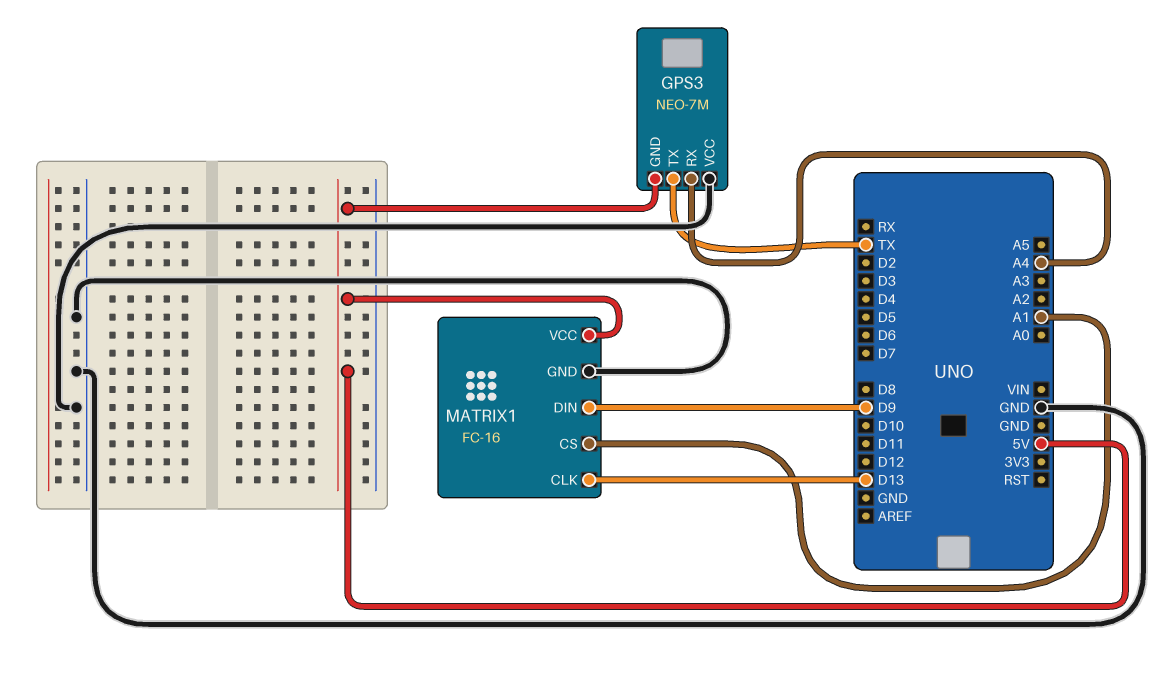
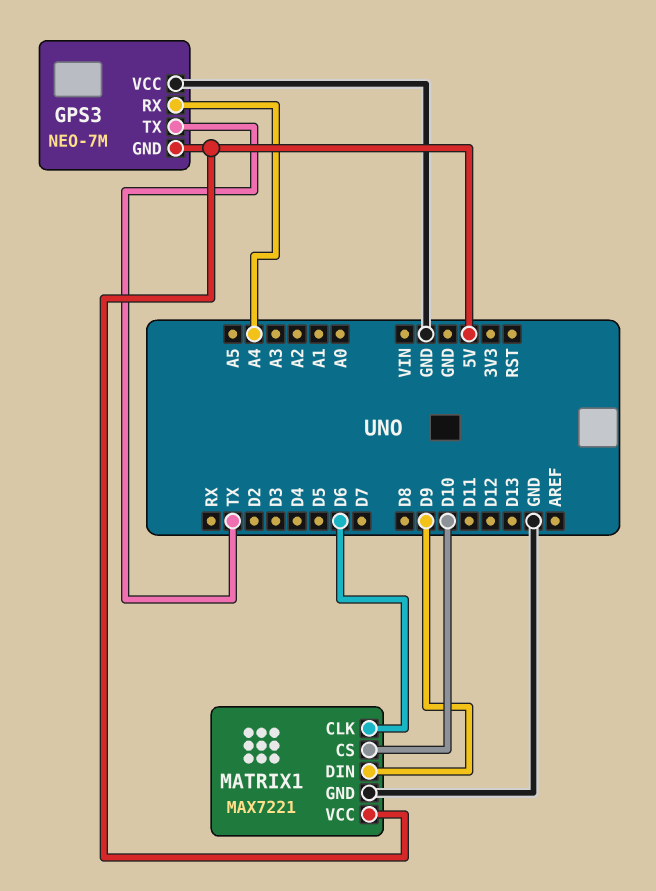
MATRIX1: FC-16 -> MAX7221
MATRIX1 pin CLK: D13 -> D6
MATRIX1 pin CS: A1 -> D10

